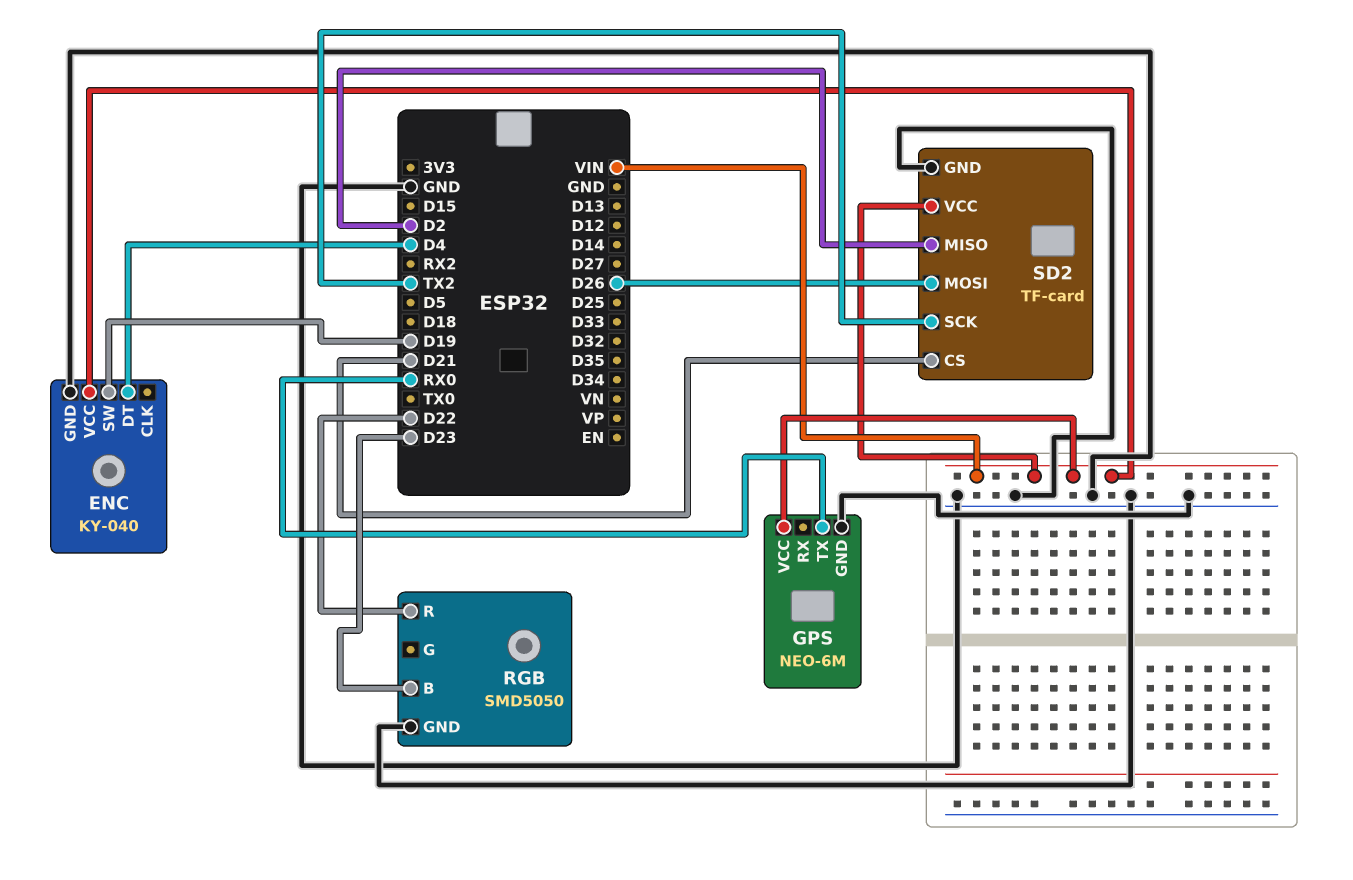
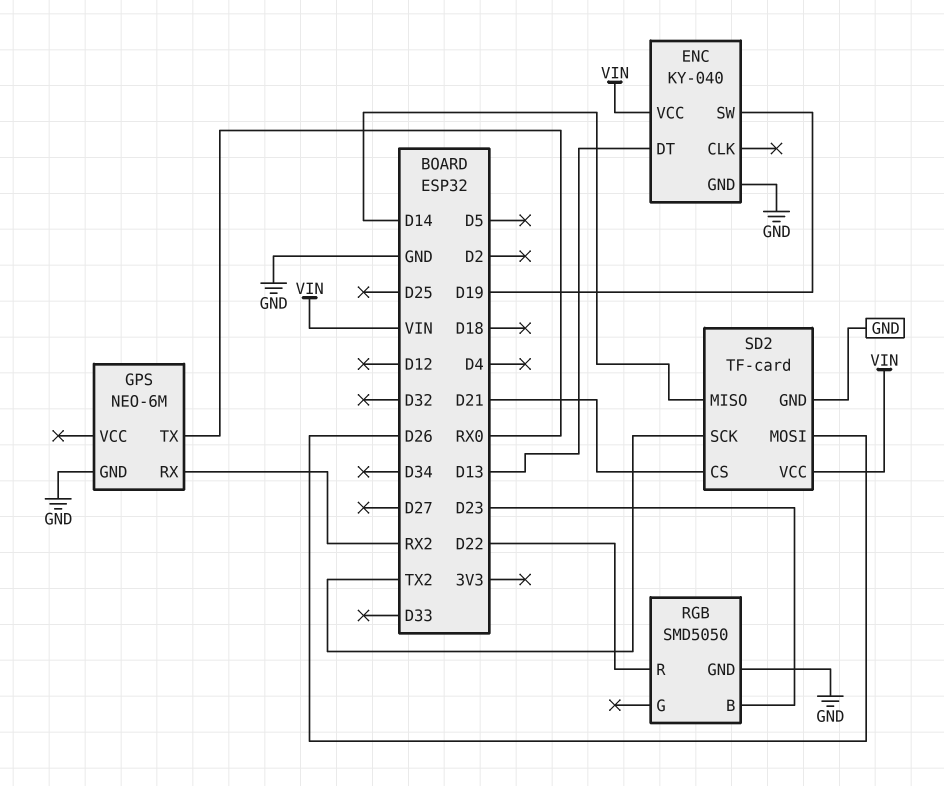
ENC pin DT: D4 -> D13
GPS pin RX: none -> RX2
GPS pin VCC: VIN -> none
SD2 pin MISO: D2 -> D14

